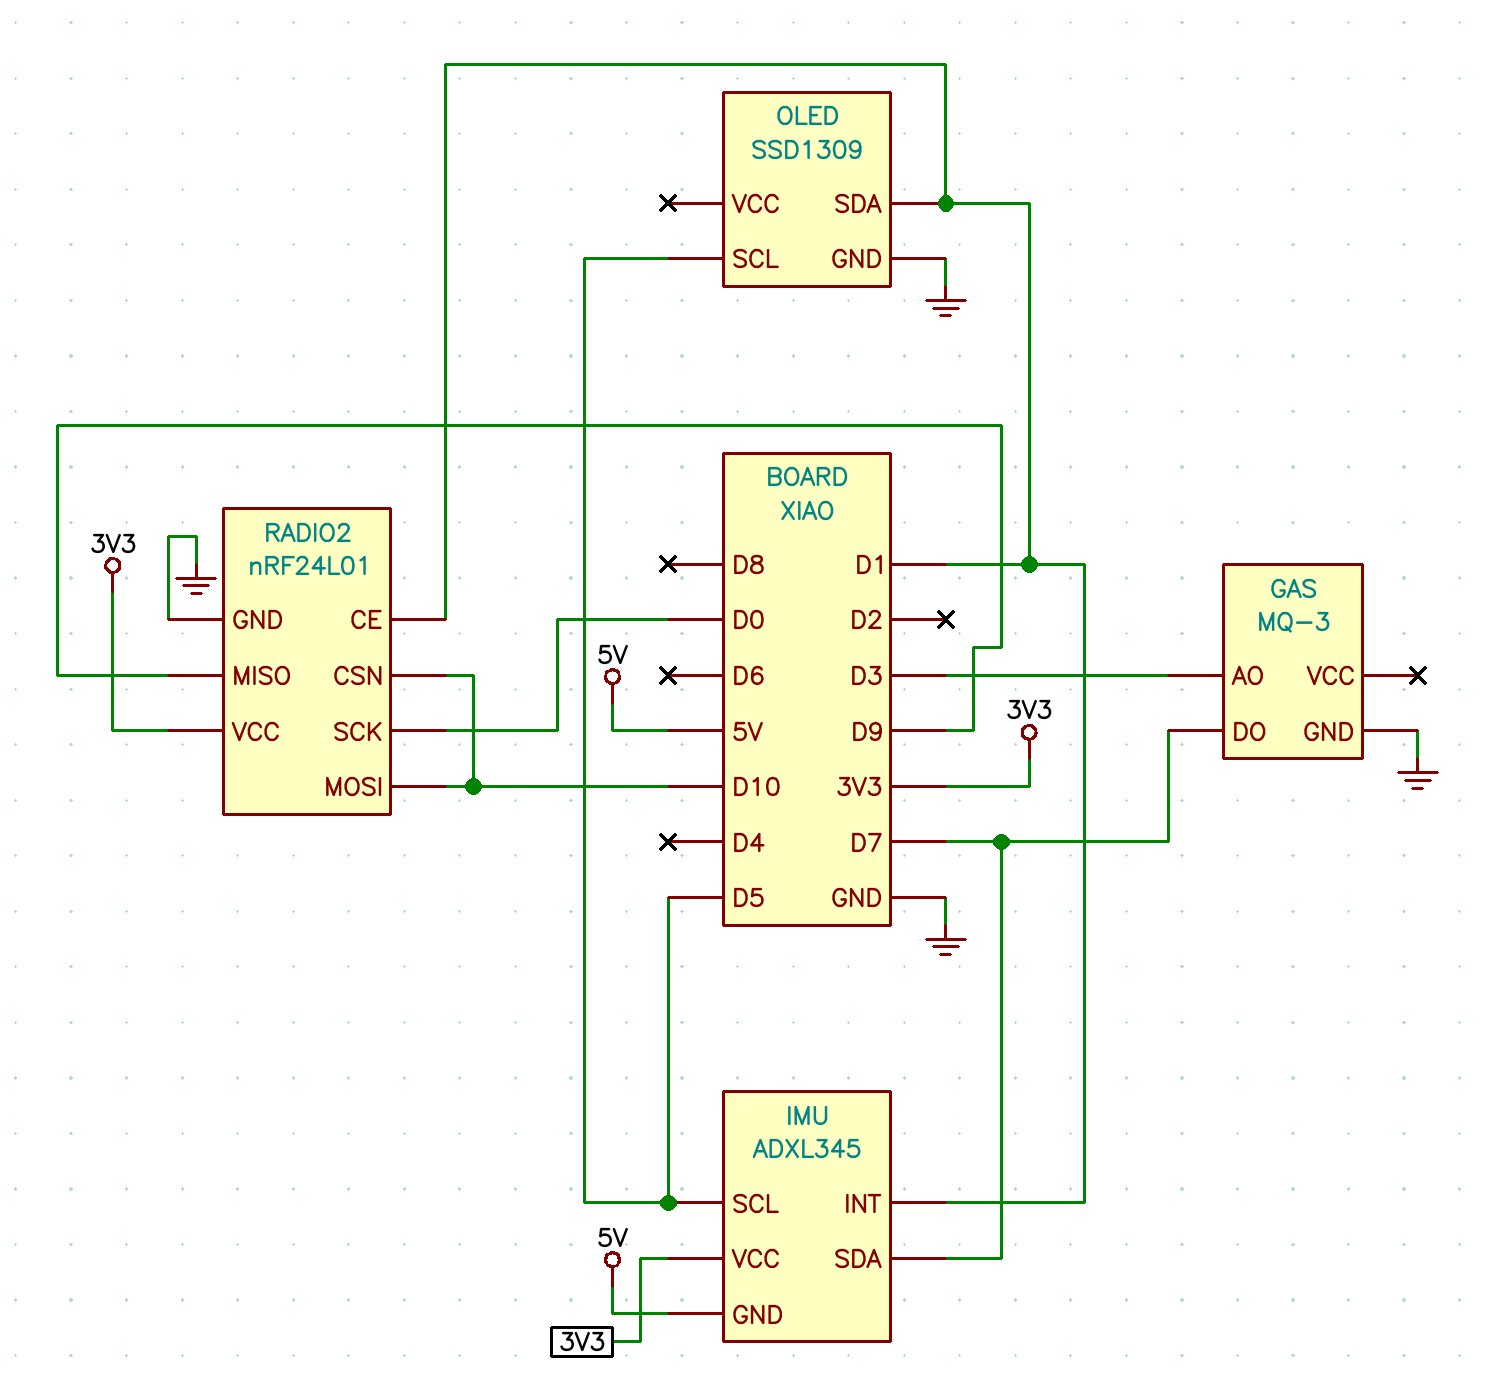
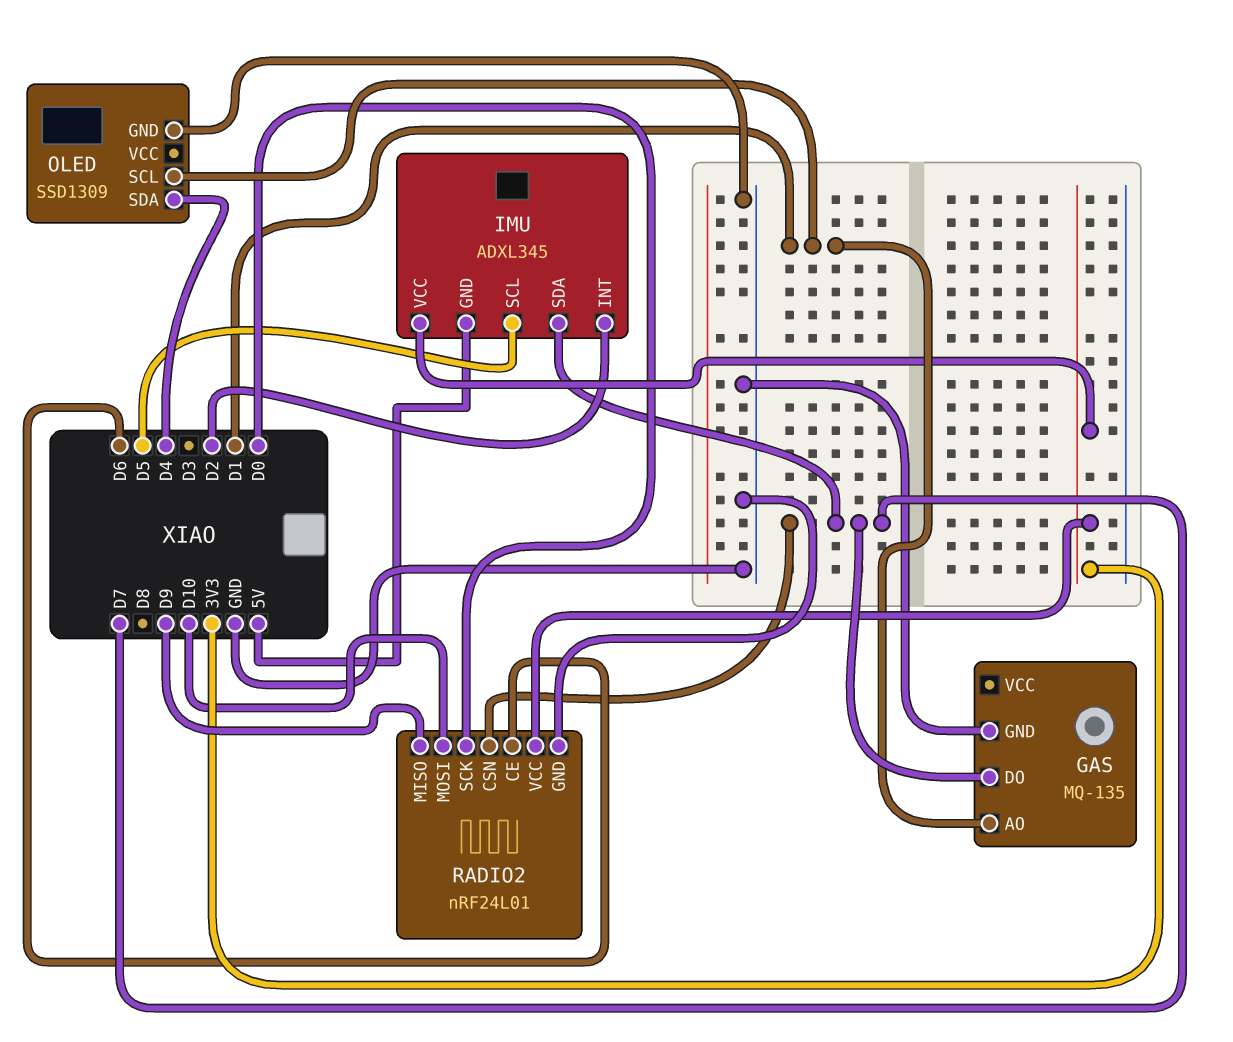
GAS: MQ-3 -> MQ-135
GAS pin AO: D3 -> D1
IMU pin INT: D1 -> D2
OLED pin SCL: D5 -> D1
OLED pin SDA: D1 -> D4
RADIO2 pin CE: D1 -> D6
RADIO2 pin CSN: D10 -> D7

